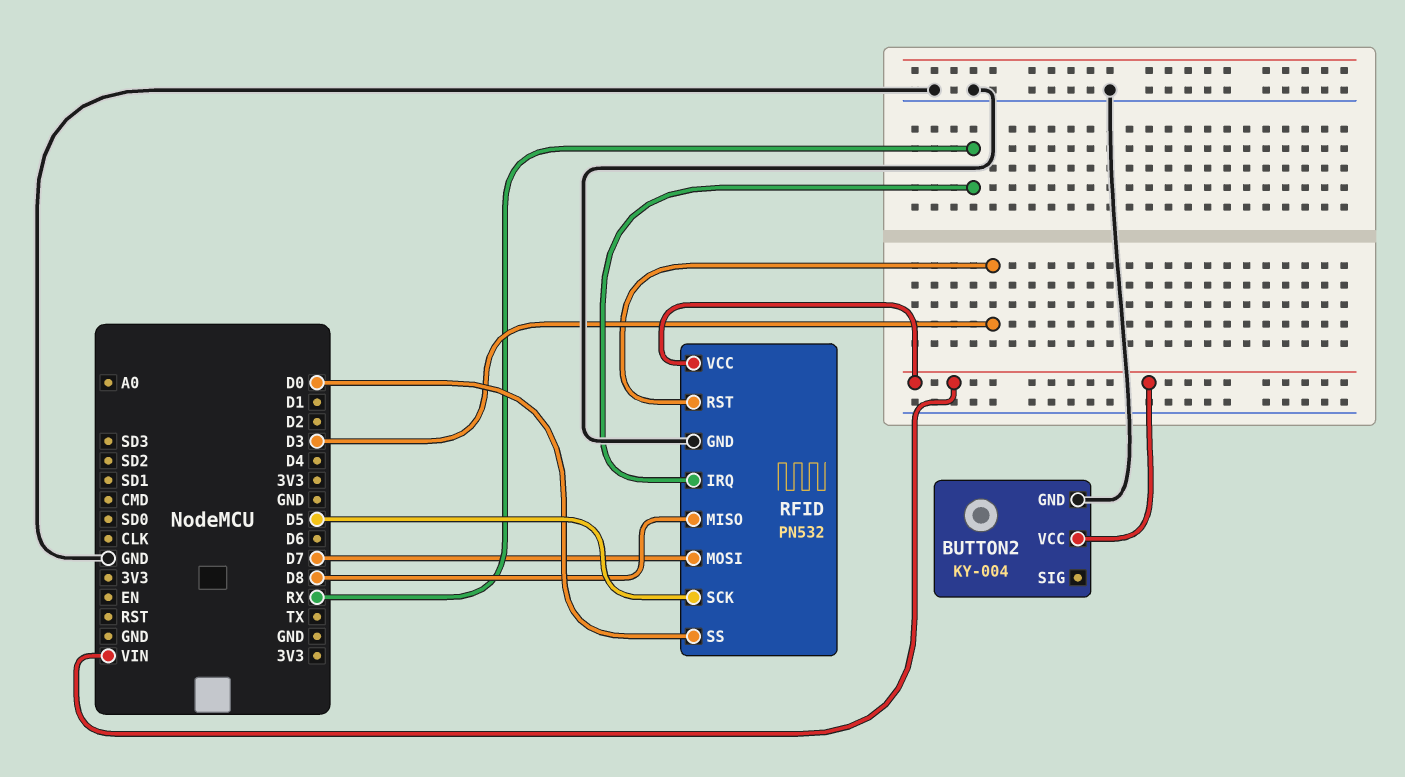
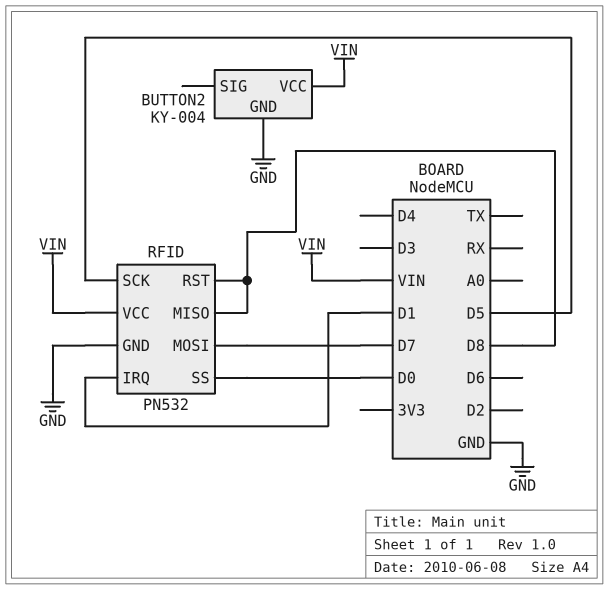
RFID pin IRQ: RX -> D1
RFID pin RST: D3 -> D8

